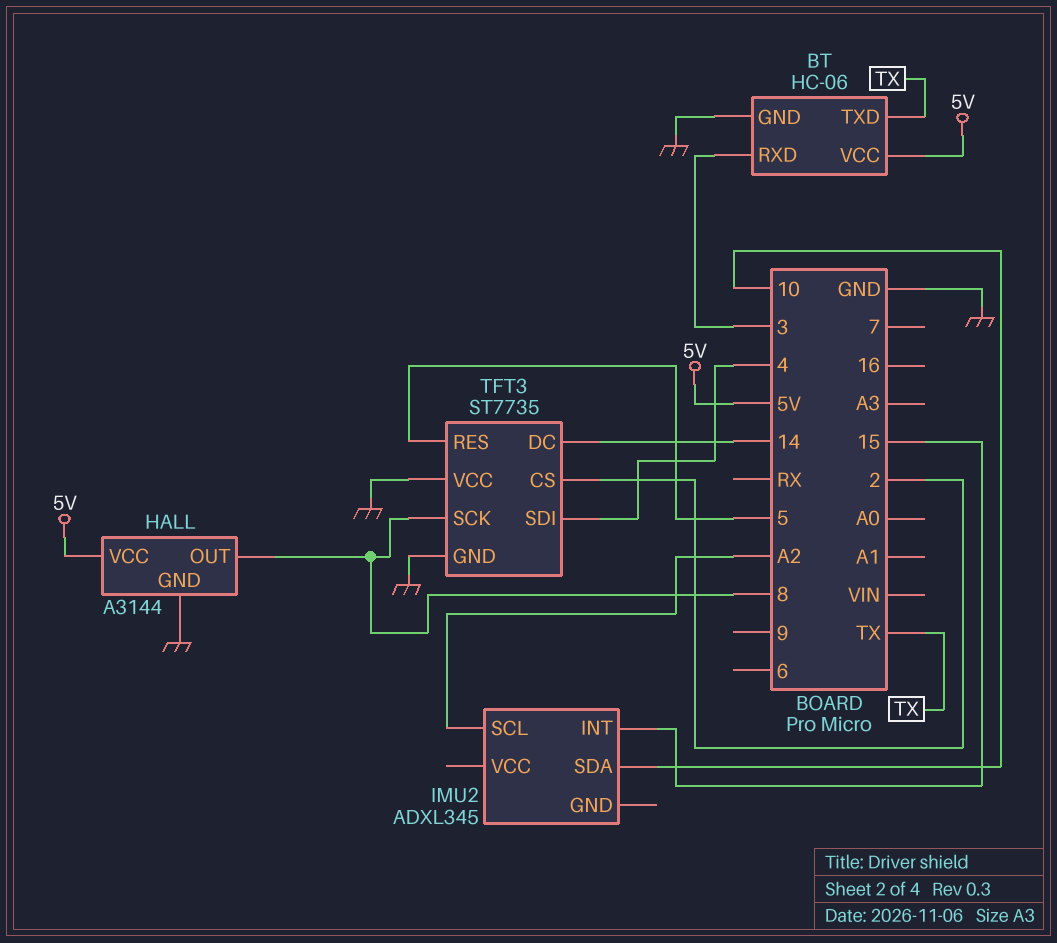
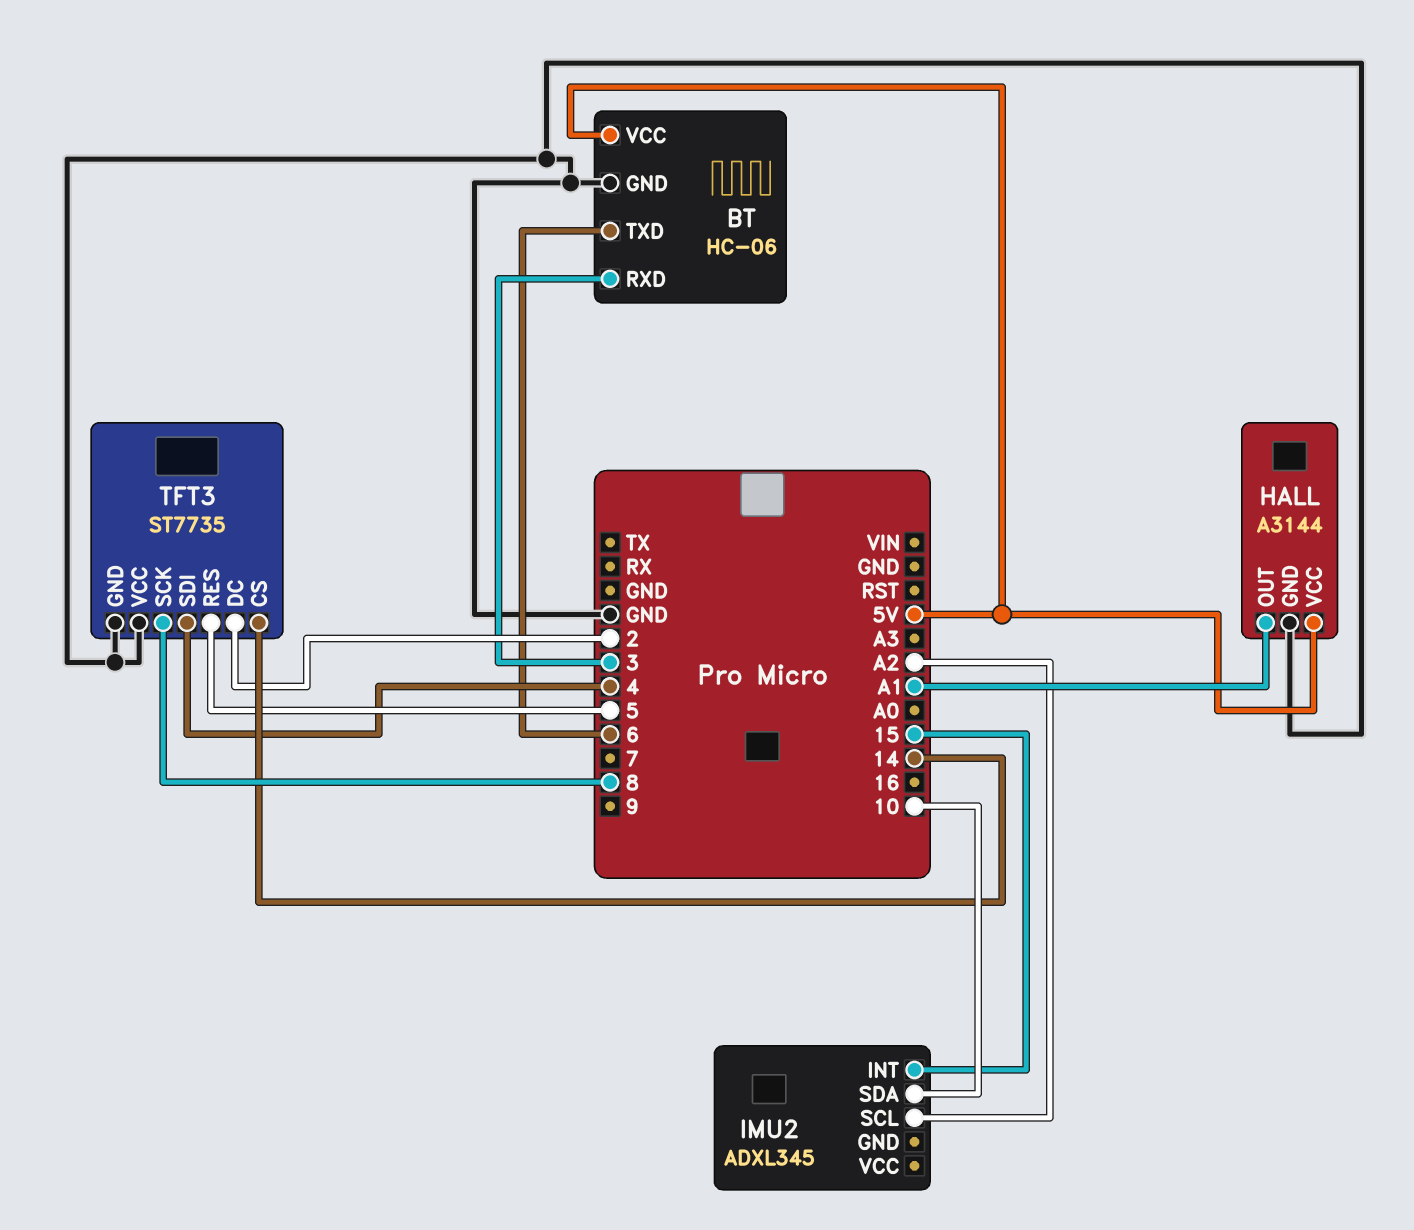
BT pin TXD: TX -> 6
HALL pin OUT: 8 -> A1
TFT3 pin CS: 2 -> 14
TFT3 pin DC: 14 -> 2

